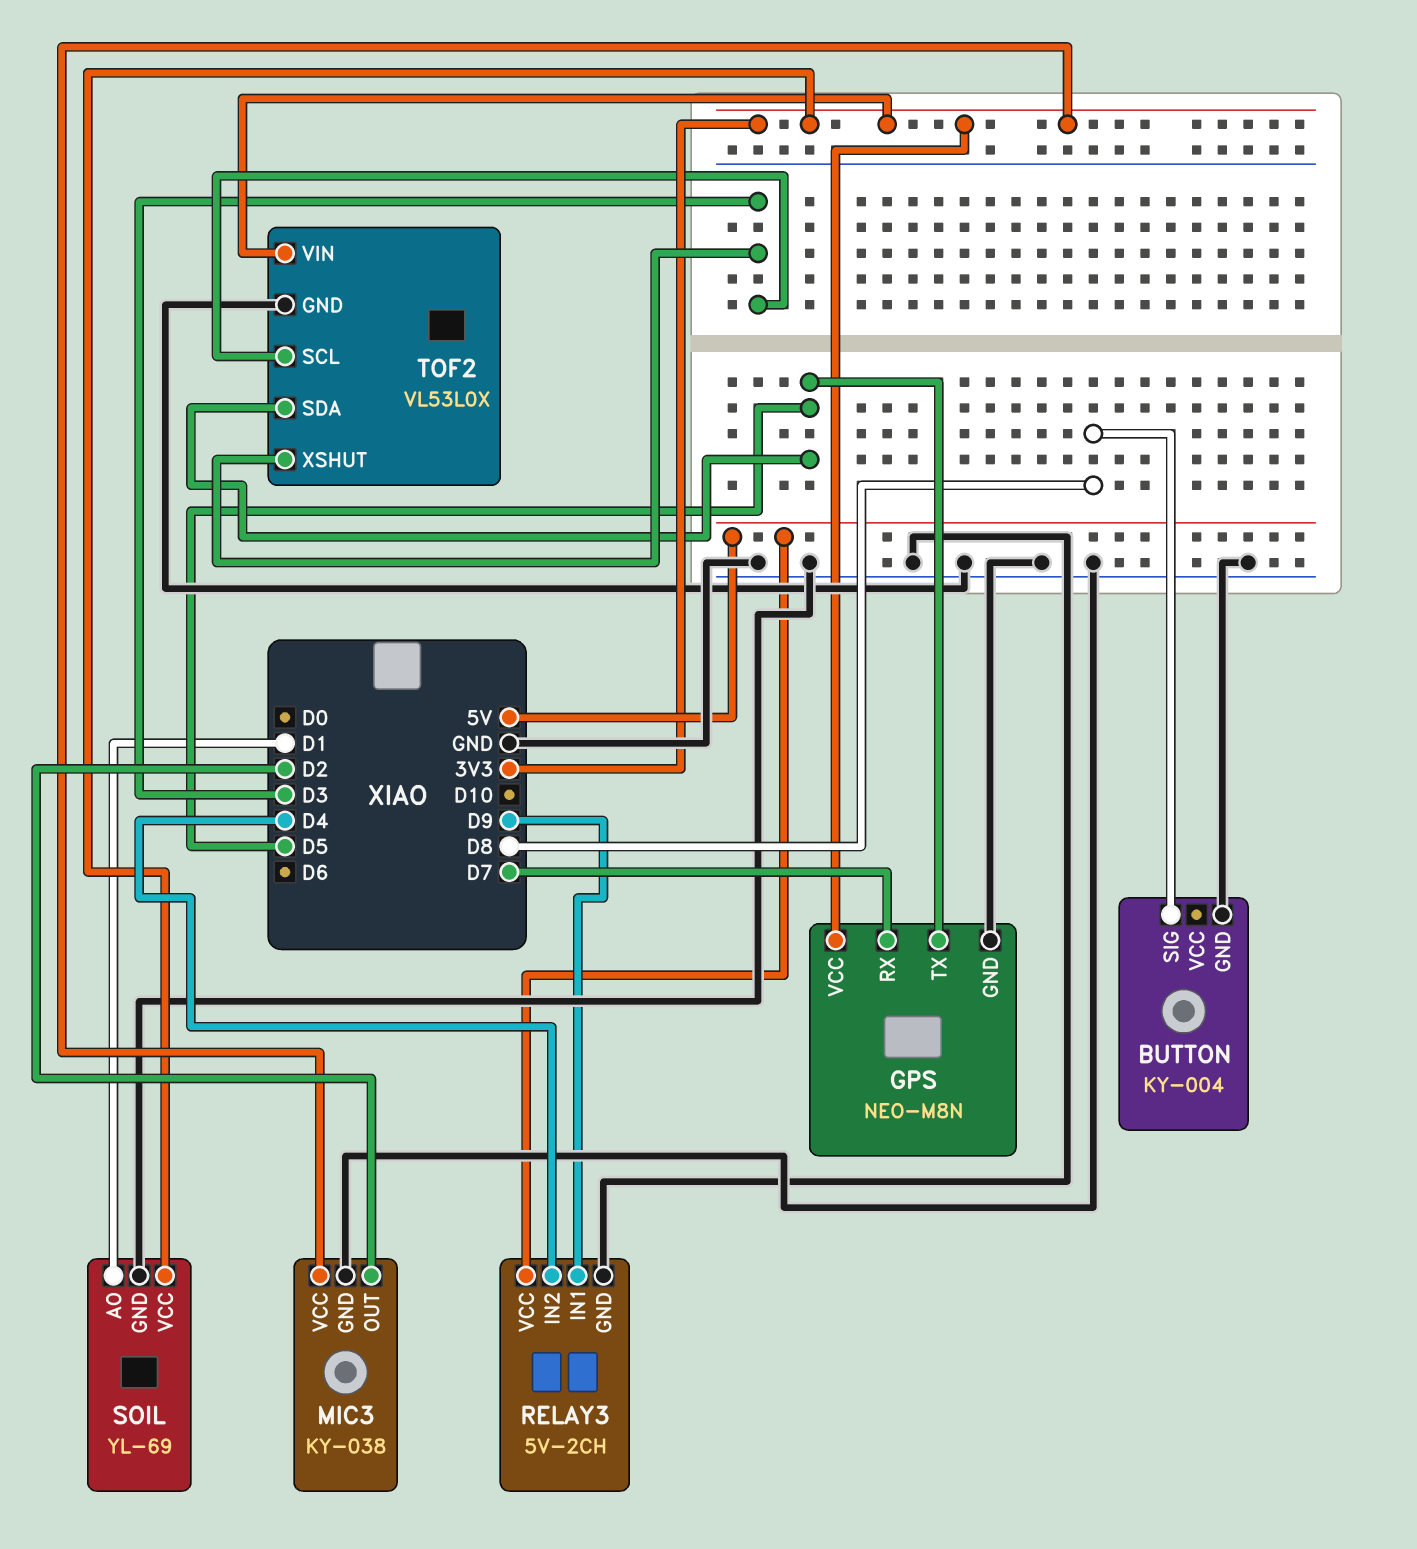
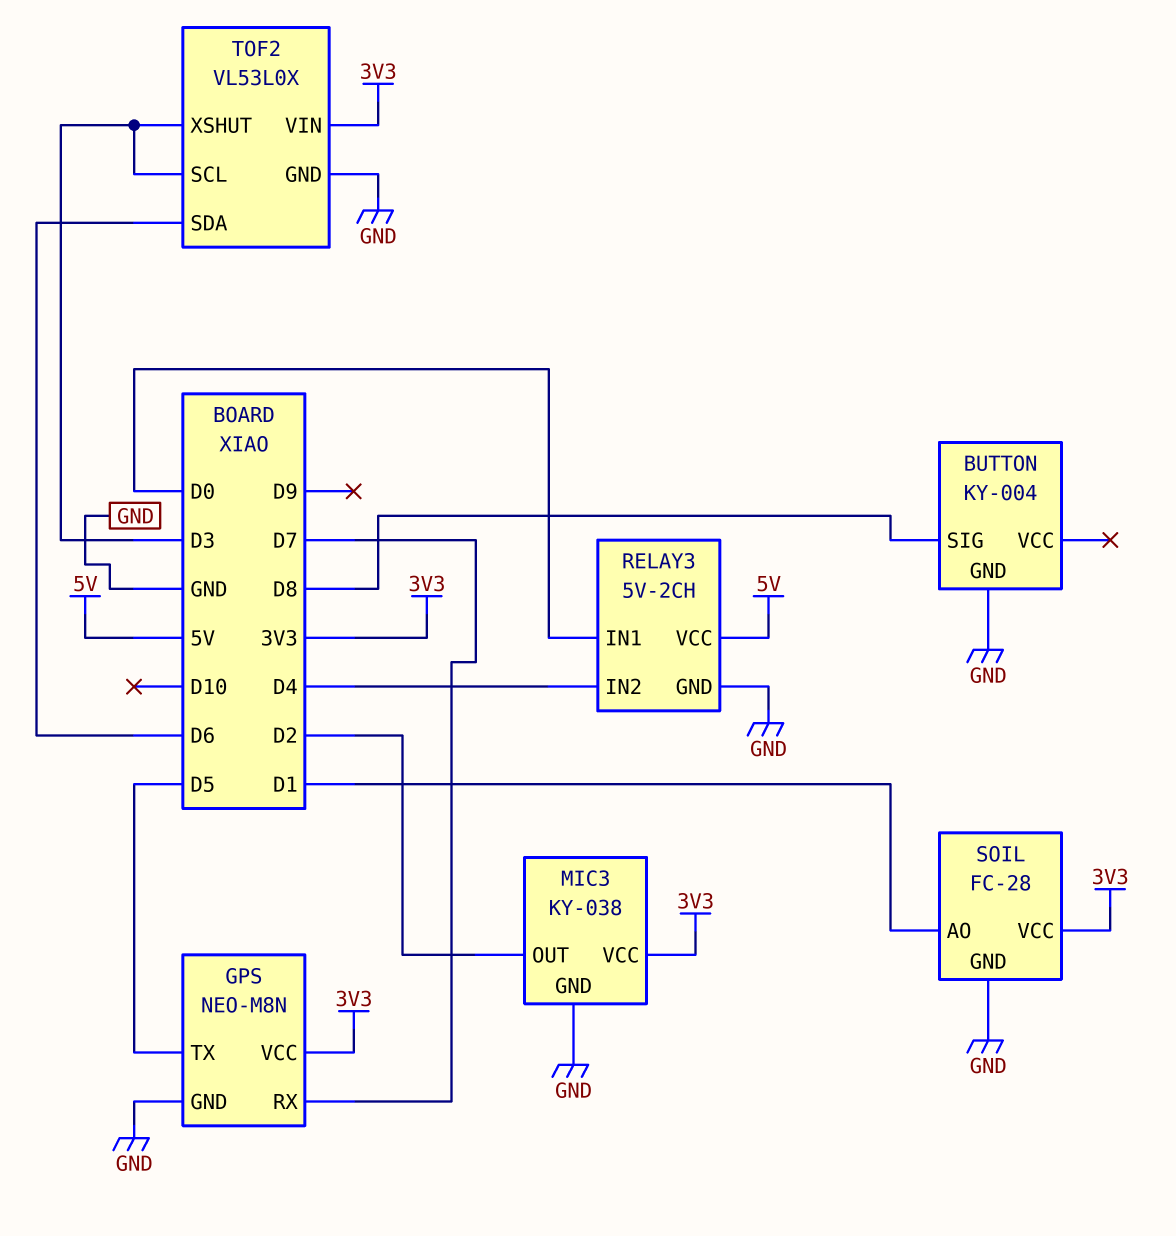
RELAY3 pin IN1: D9 -> D0
SOIL: YL-69 -> FC-28
TOF2 pin SDA: D5 -> D6

